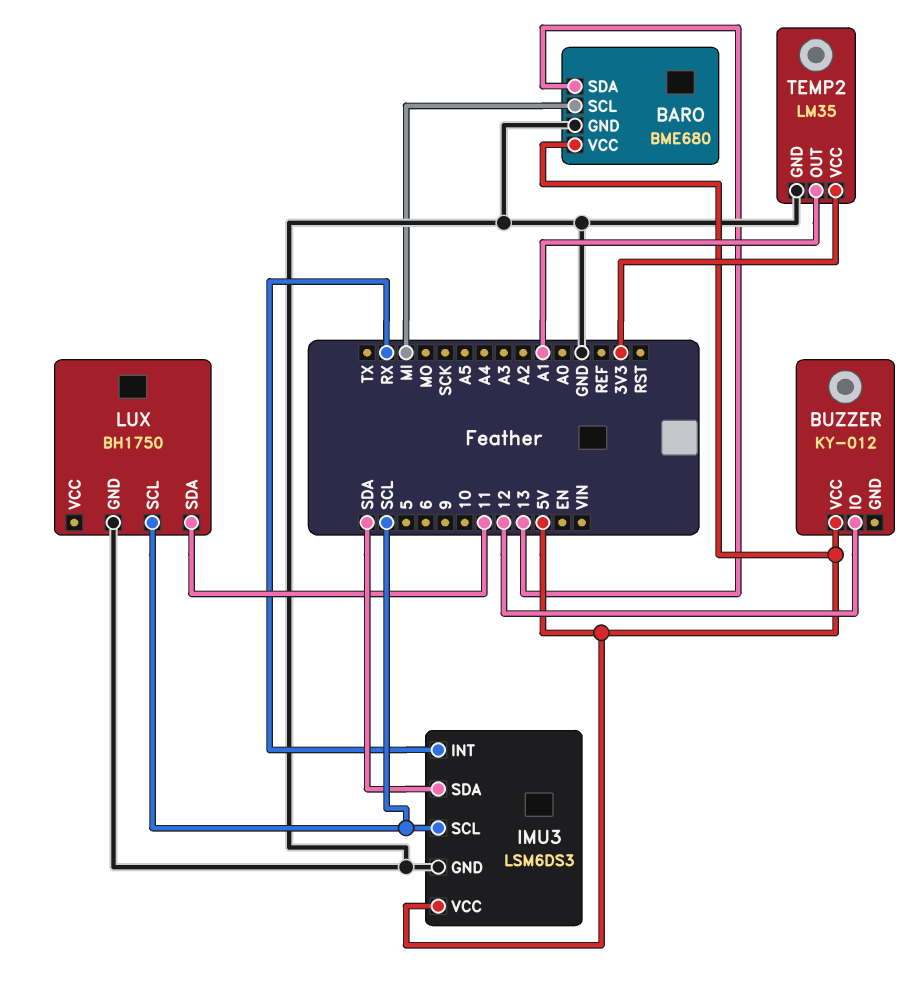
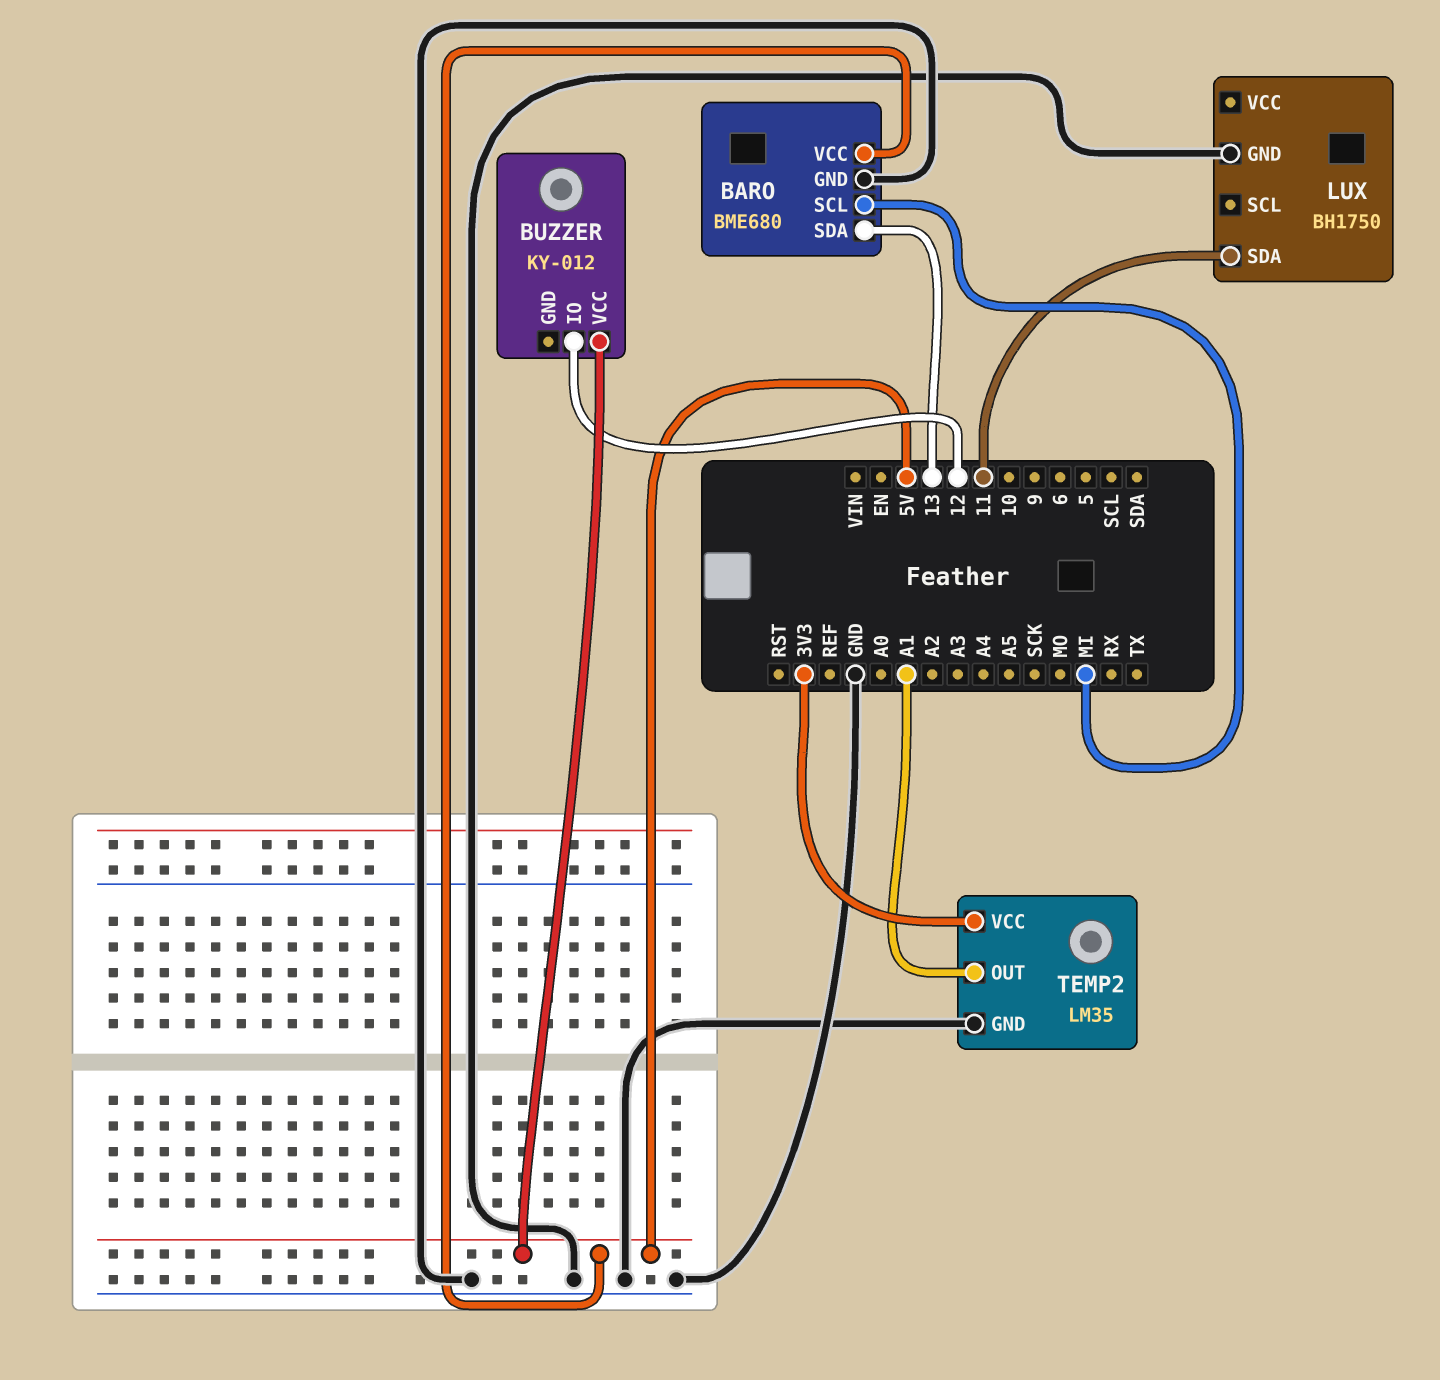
IMU3: LSM6DS3 -> none
IMU3 pin GND: GND -> none
IMU3 pin INT: RX -> none
IMU3 pin SCL: SCL -> none
IMU3 pin SDA: SDA -> none
IMU3 pin VCC: 5V -> none
LUX pin SCL: SCL -> none

